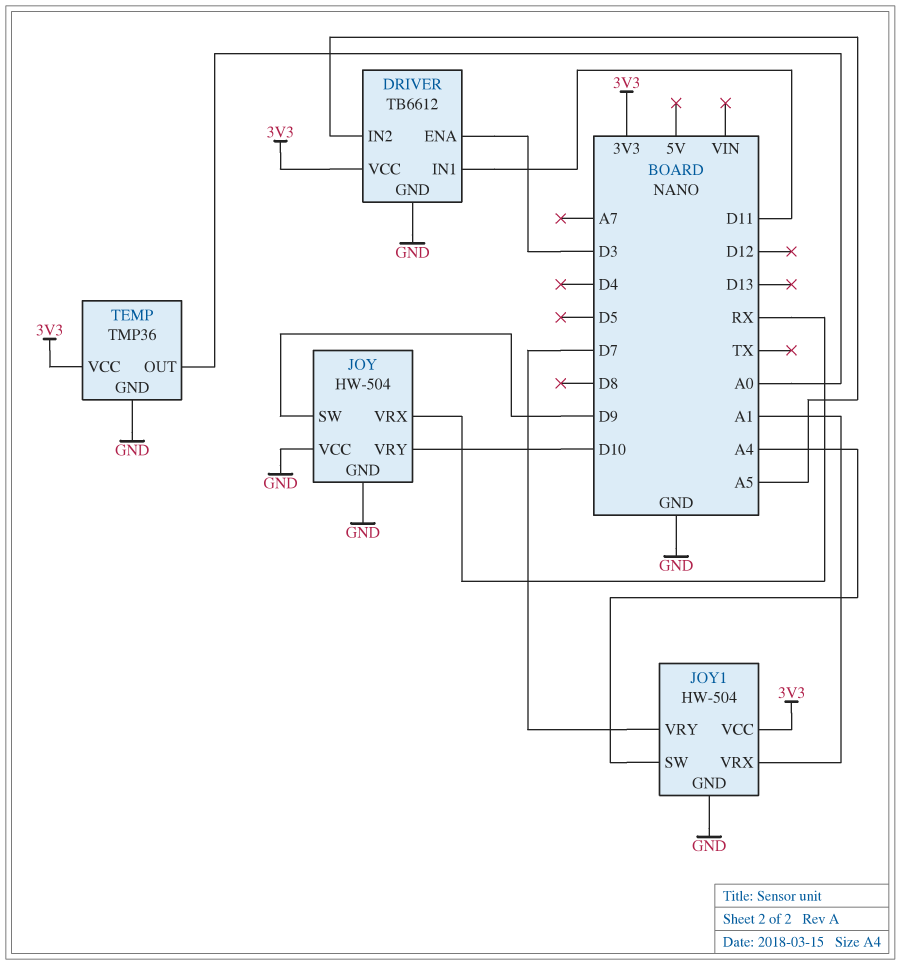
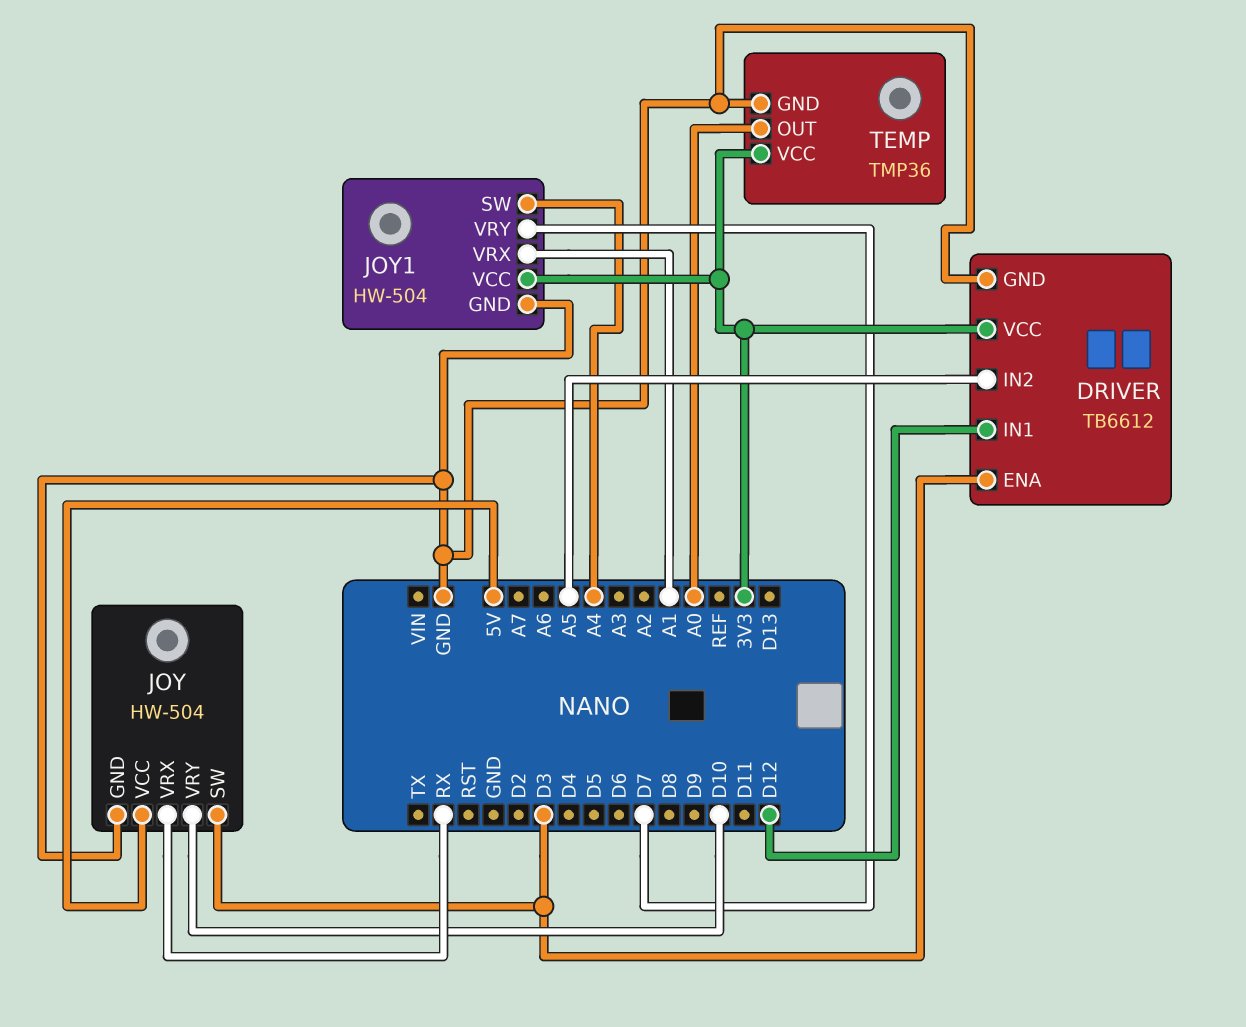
DRIVER pin IN1: D11 -> D12
JOY pin SW: D9 -> D3
JOY pin VCC: GND -> 5V

